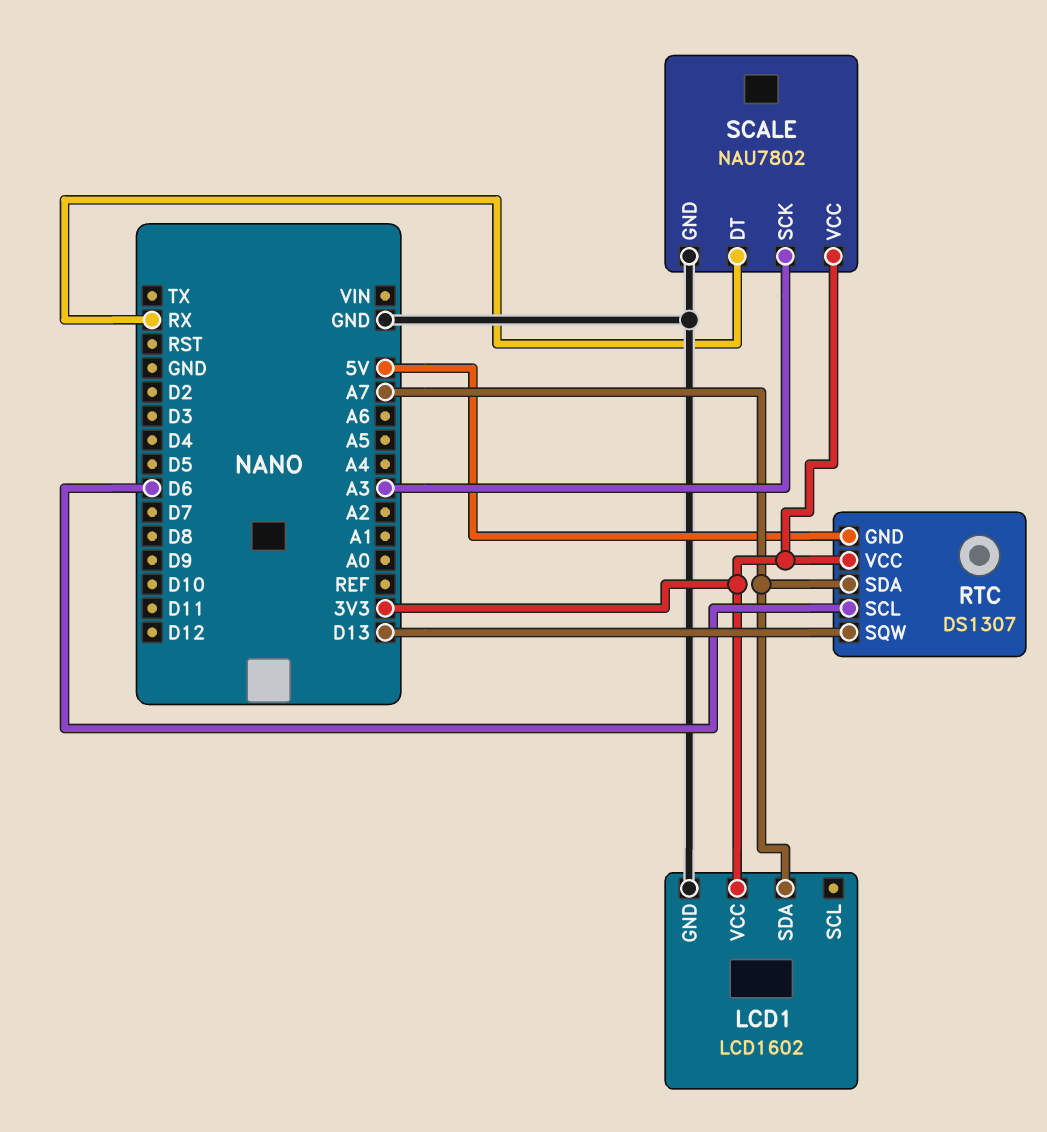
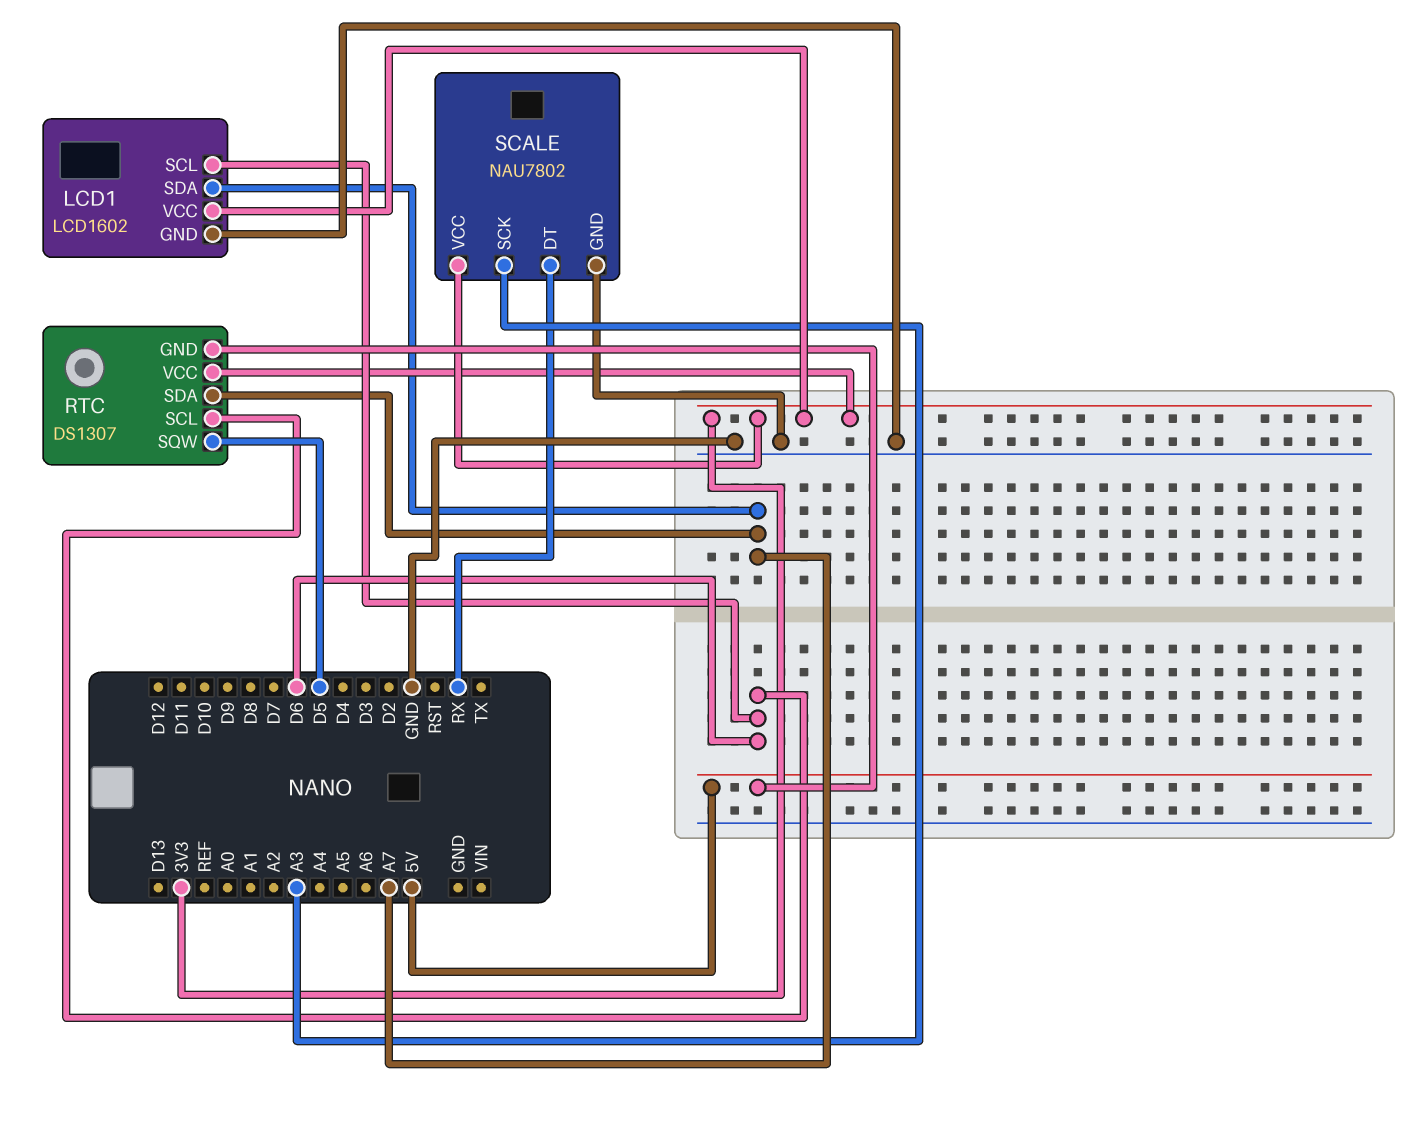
LCD1 pin SCL: none -> D6
RTC pin SQW: D13 -> D5

